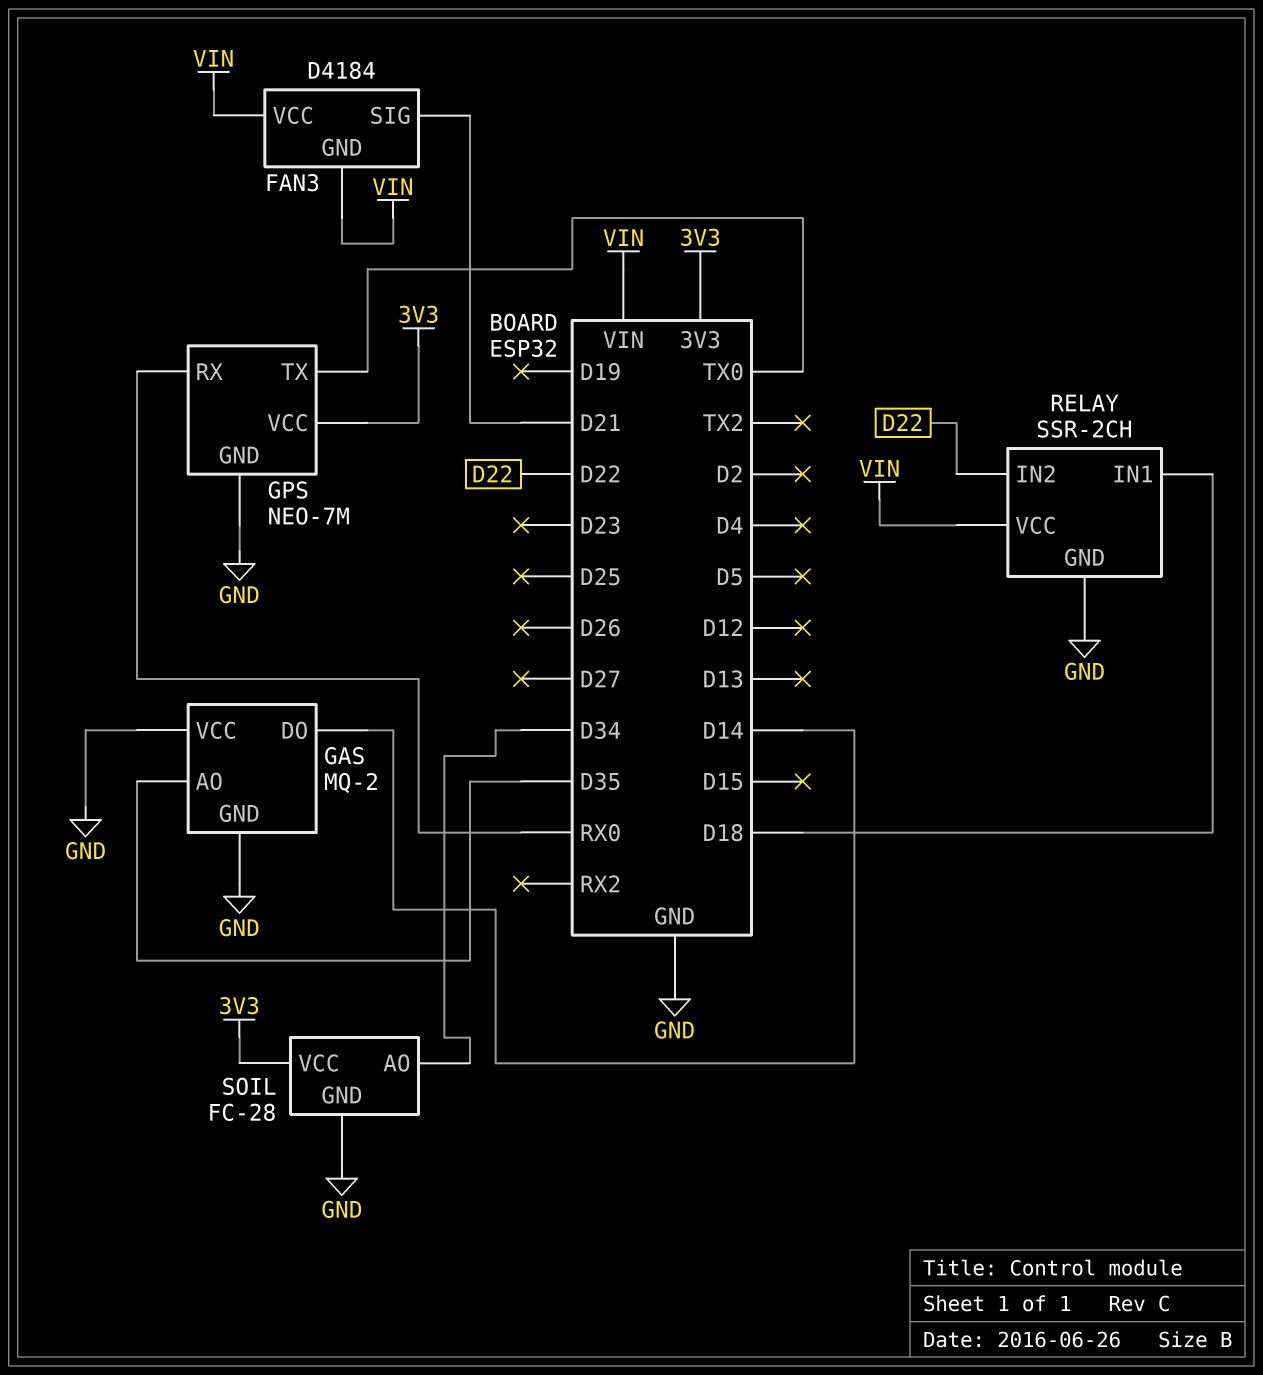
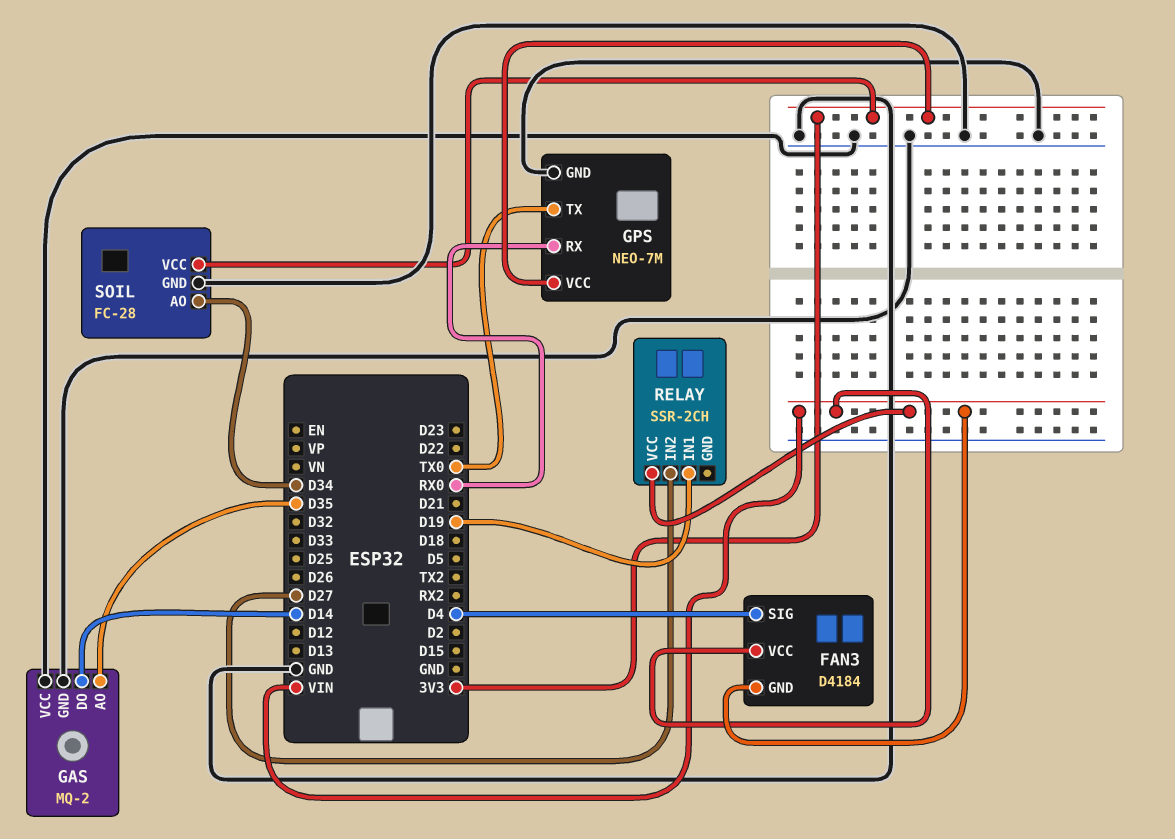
FAN3 pin SIG: D21 -> D4
RELAY pin GND: GND -> none
RELAY pin IN1: D18 -> D19
RELAY pin IN2: D22 -> D27

